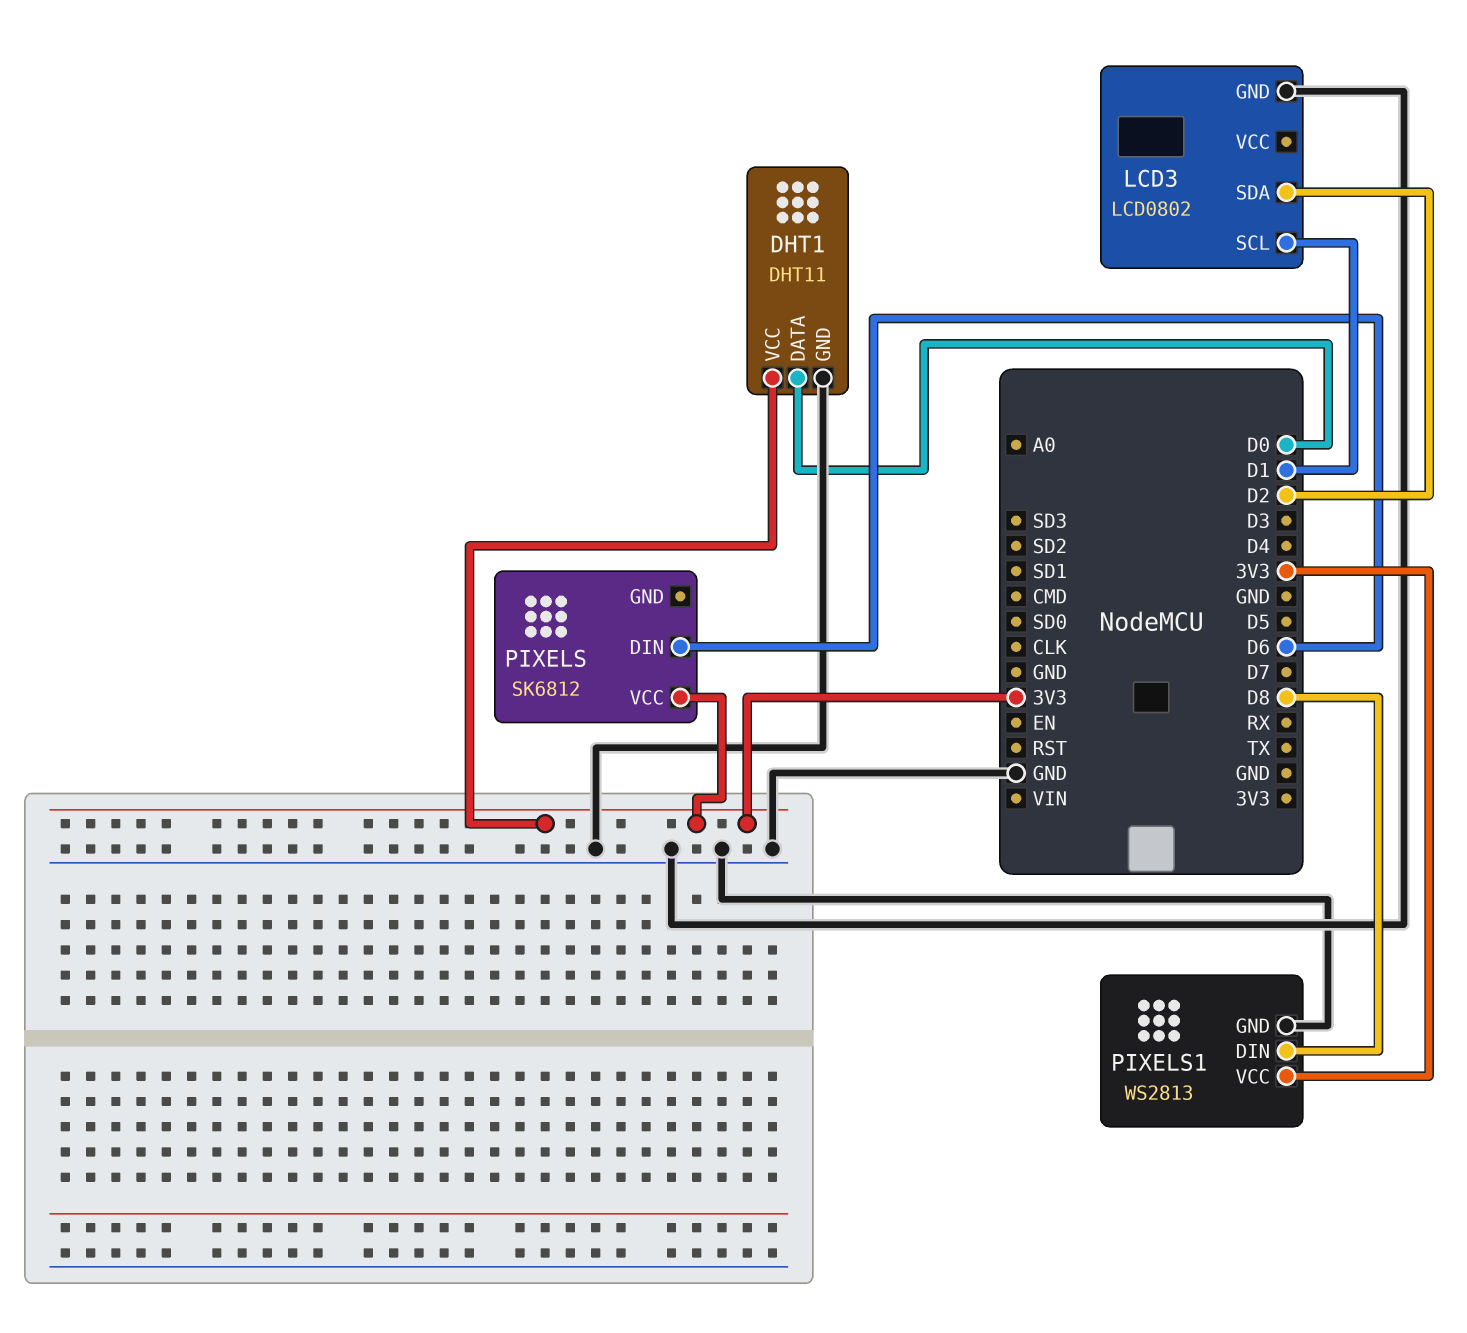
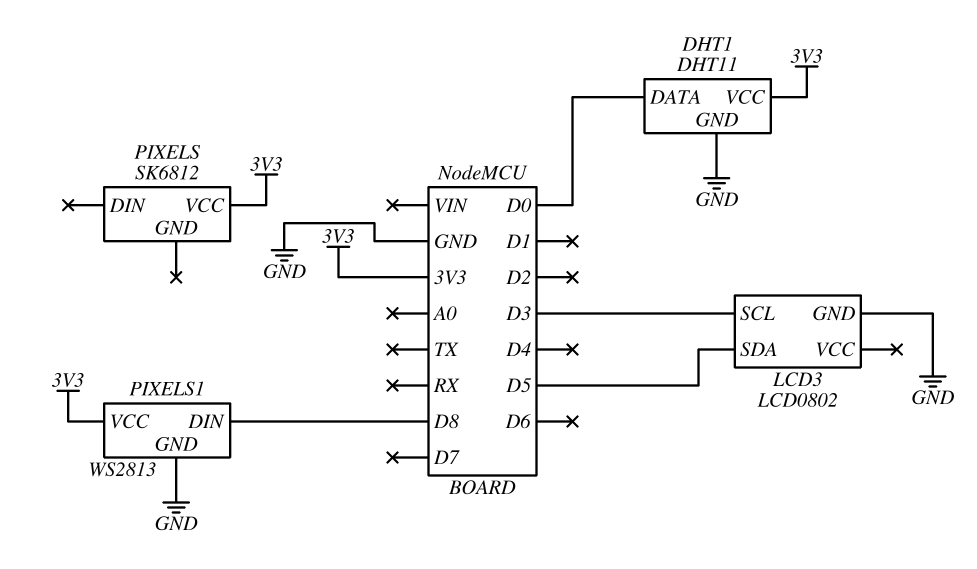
LCD3 pin SCL: D1 -> D3
LCD3 pin SDA: D2 -> D5
PIXELS pin DIN: D6 -> none

